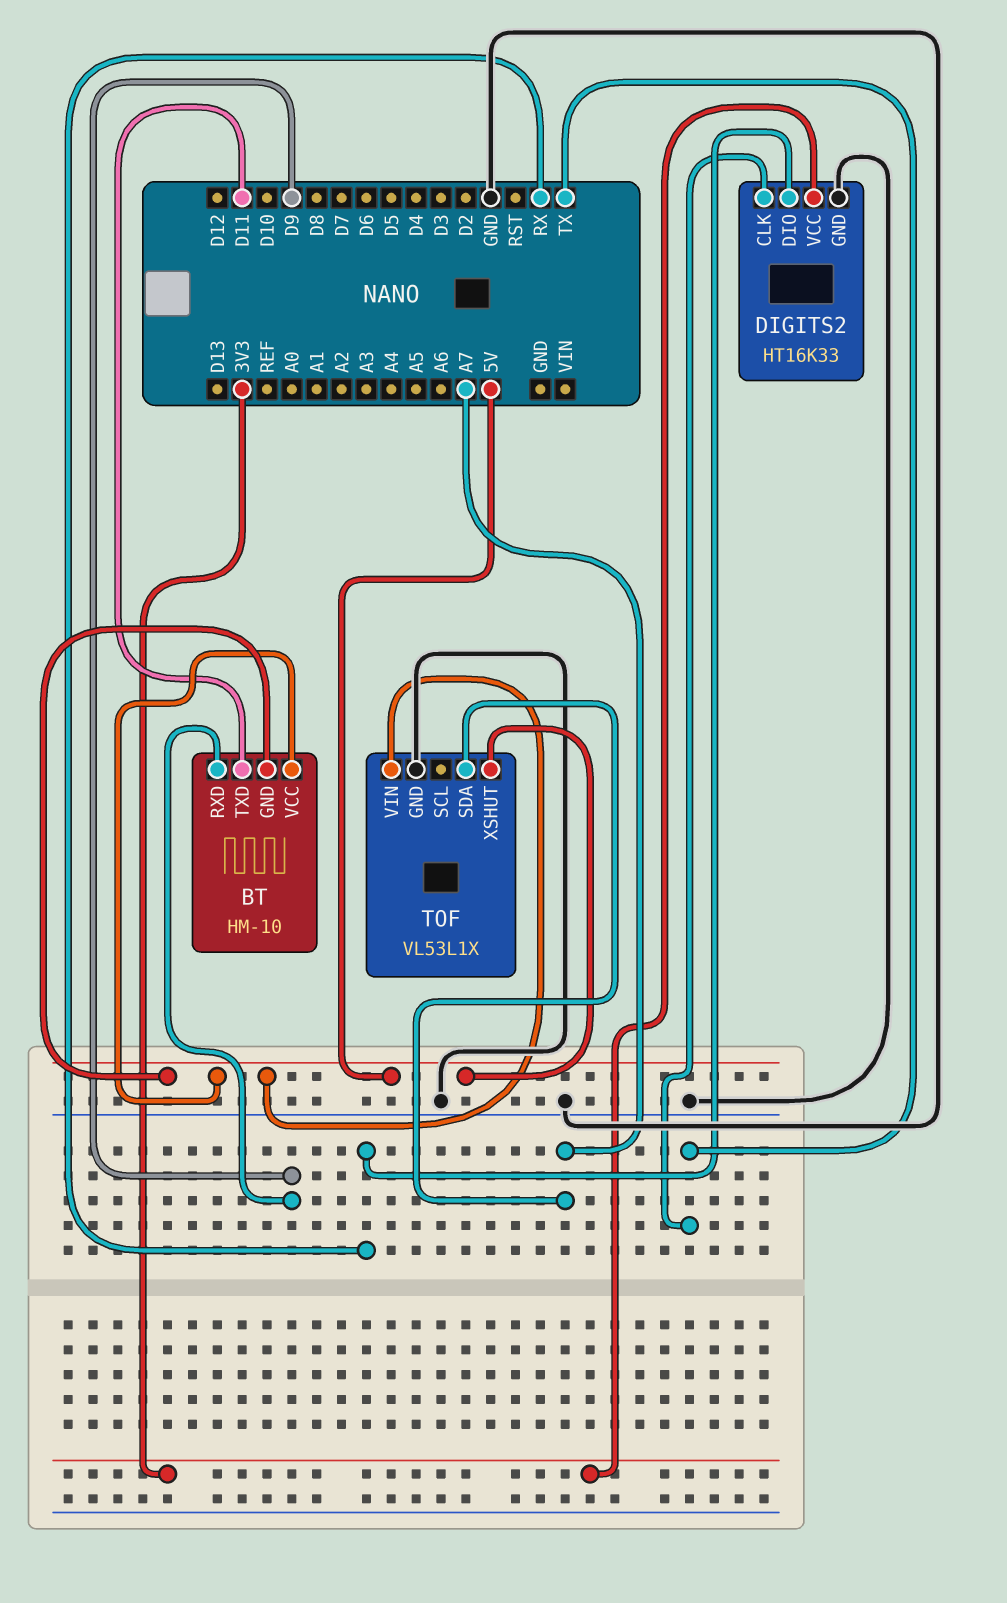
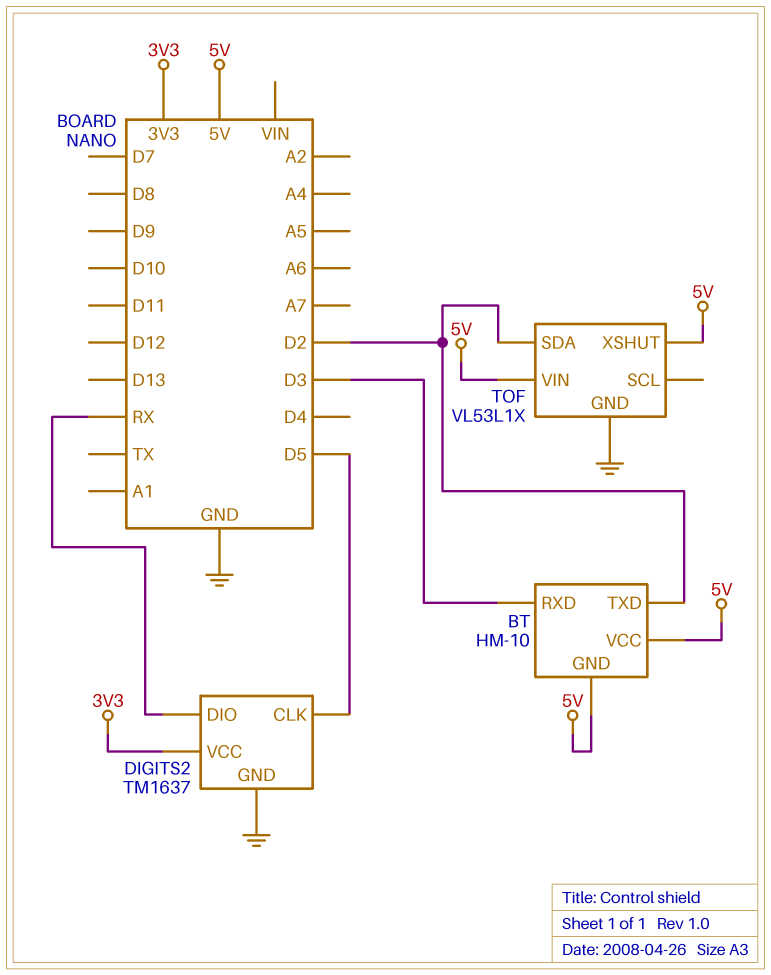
BT pin RXD: D9 -> D3
BT pin TXD: D11 -> D2
DIGITS2: HT16K33 -> TM1637
DIGITS2 pin CLK: TX -> D5
TOF pin SDA: A7 -> D2

